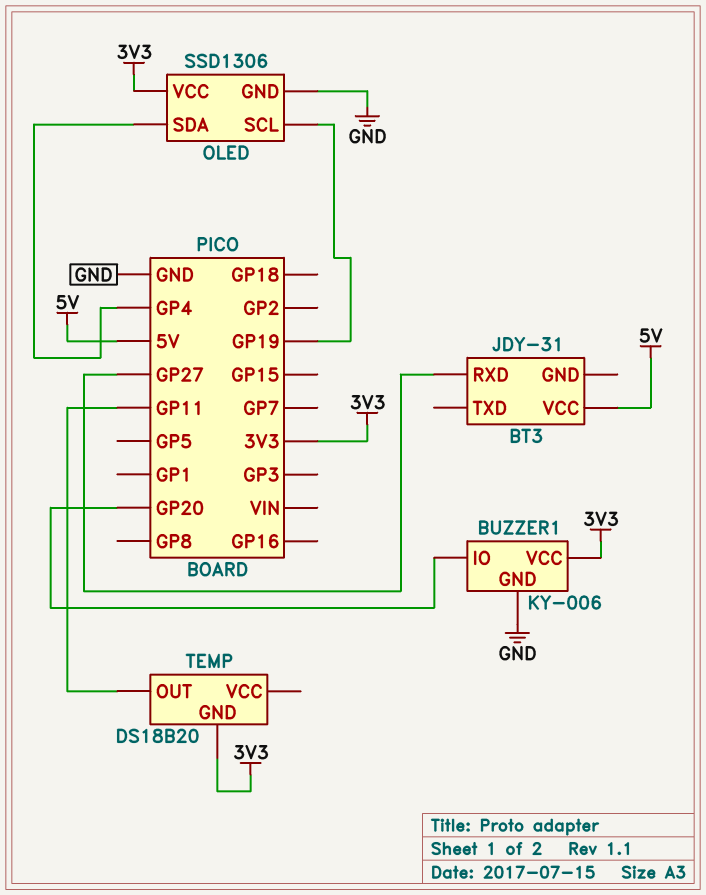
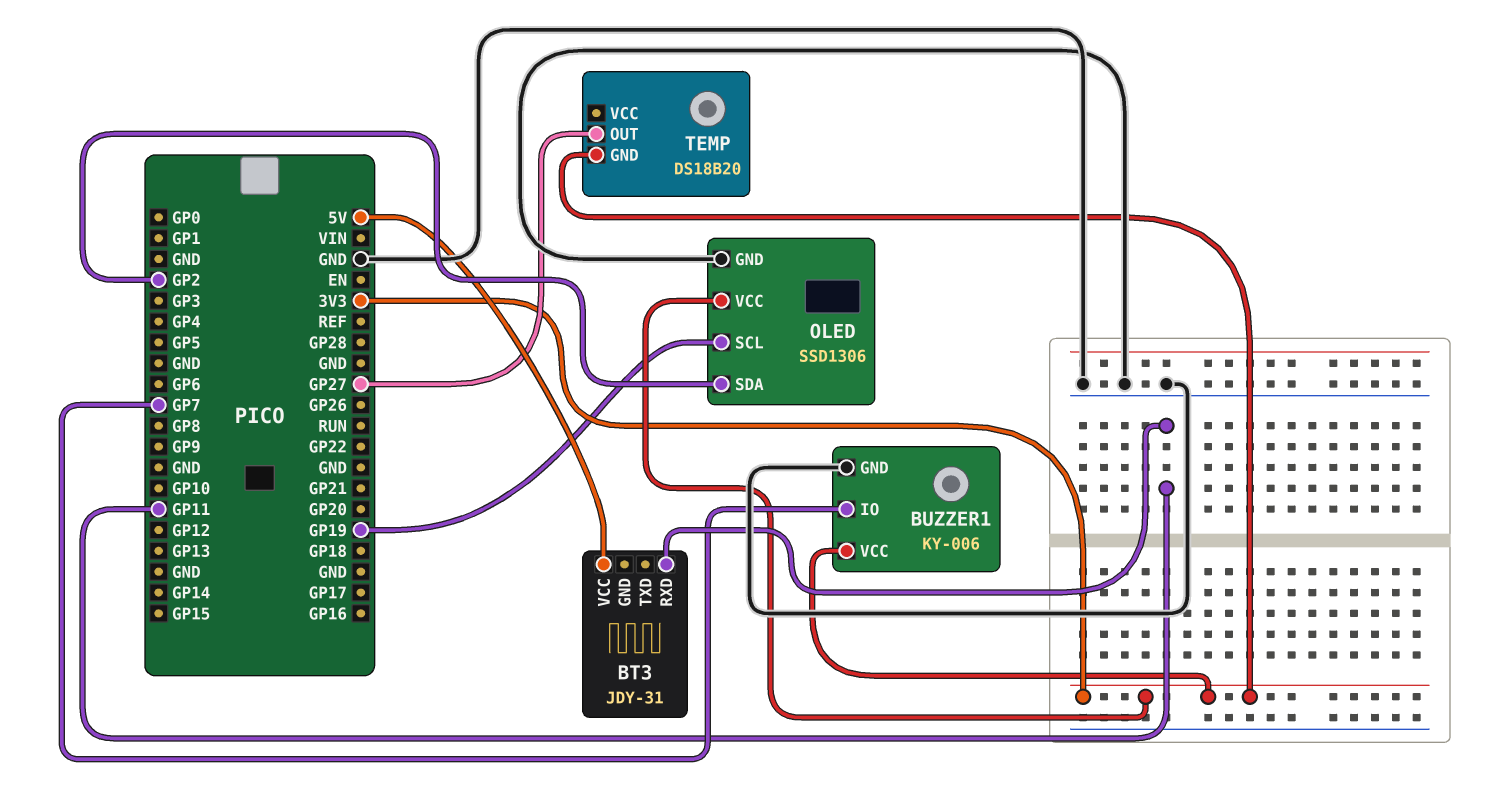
BT3 pin RXD: GP27 -> GP11
BUZZER1 pin IO: GP20 -> GP7
OLED pin SDA: GP4 -> GP2
TEMP pin OUT: GP11 -> GP27

